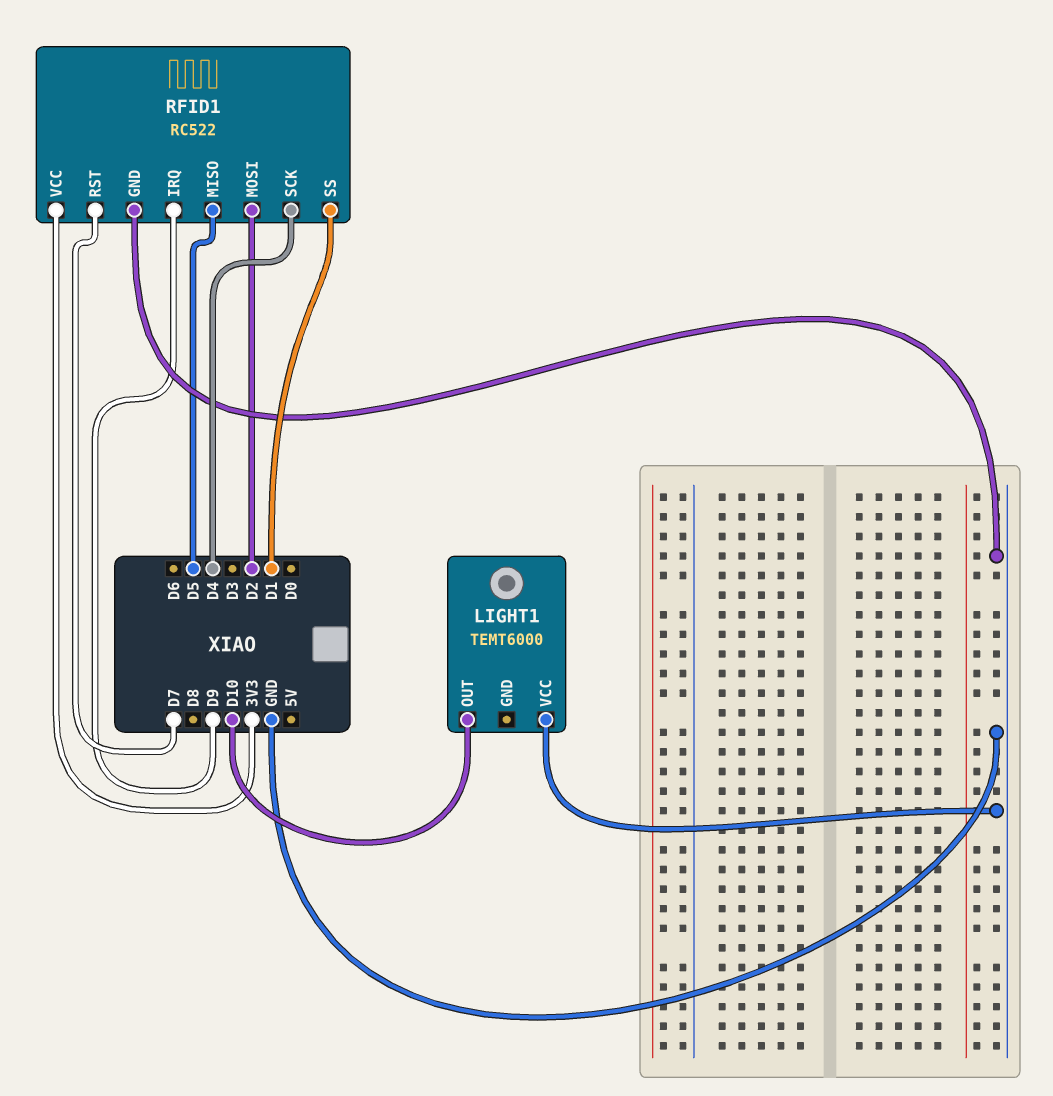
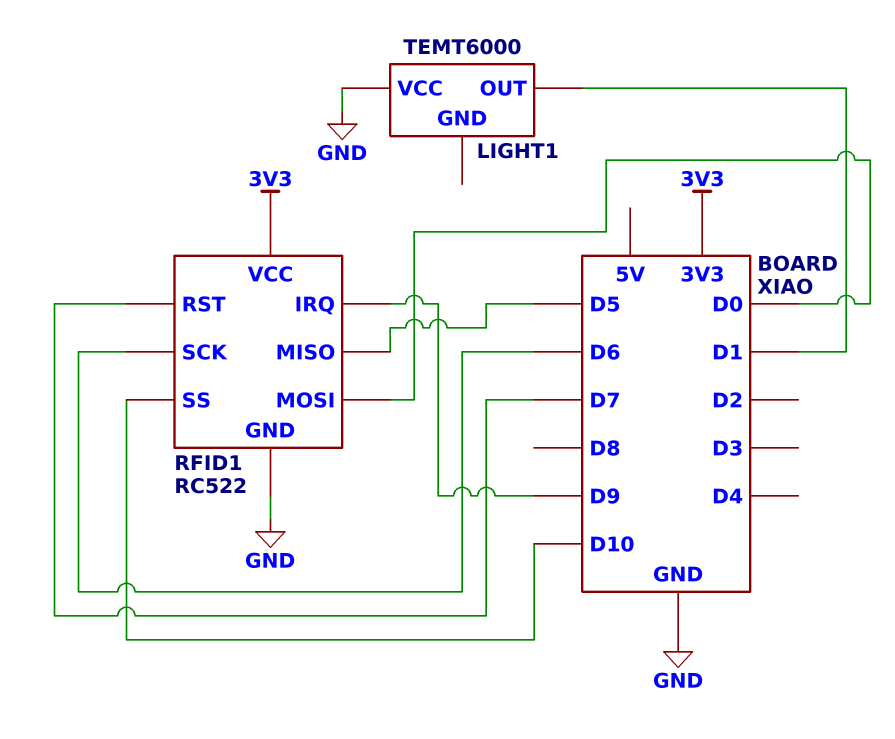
LIGHT1 pin OUT: D10 -> D1
RFID1 pin MOSI: D2 -> D0
RFID1 pin SCK: D4 -> D6
RFID1 pin SS: D1 -> D10

